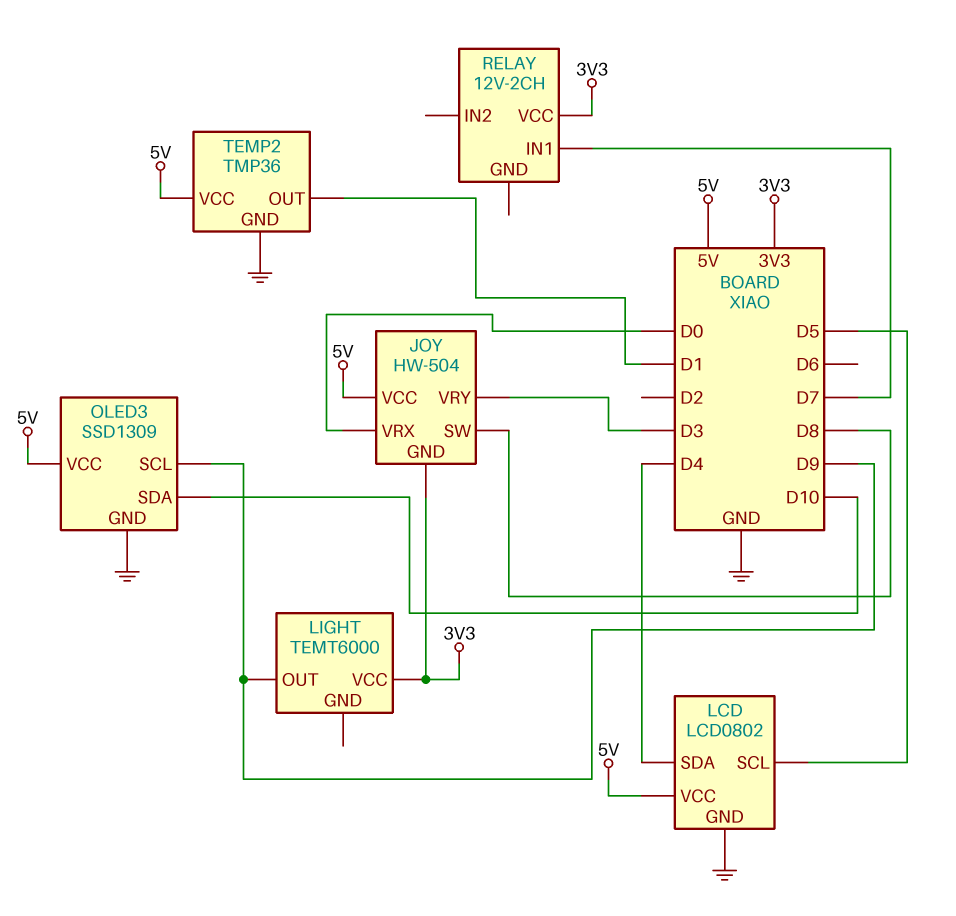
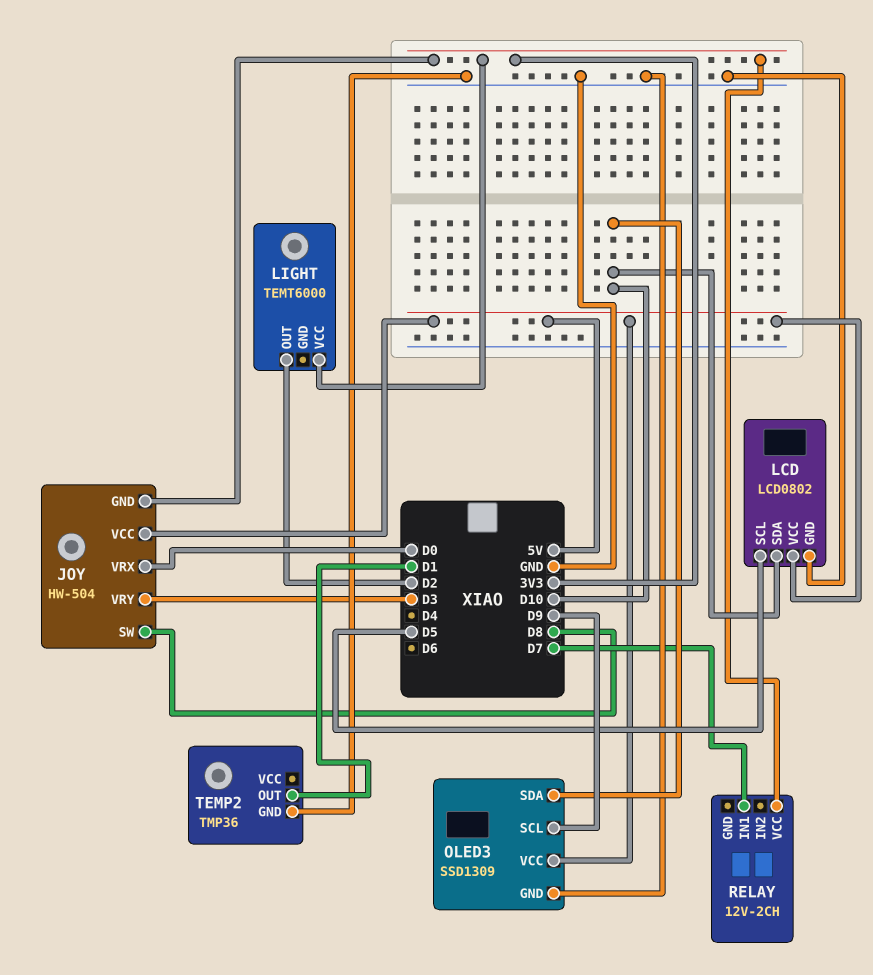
LCD pin SDA: D4 -> D10
LIGHT pin OUT: D9 -> D2
TEMP2 pin VCC: 5V -> none

